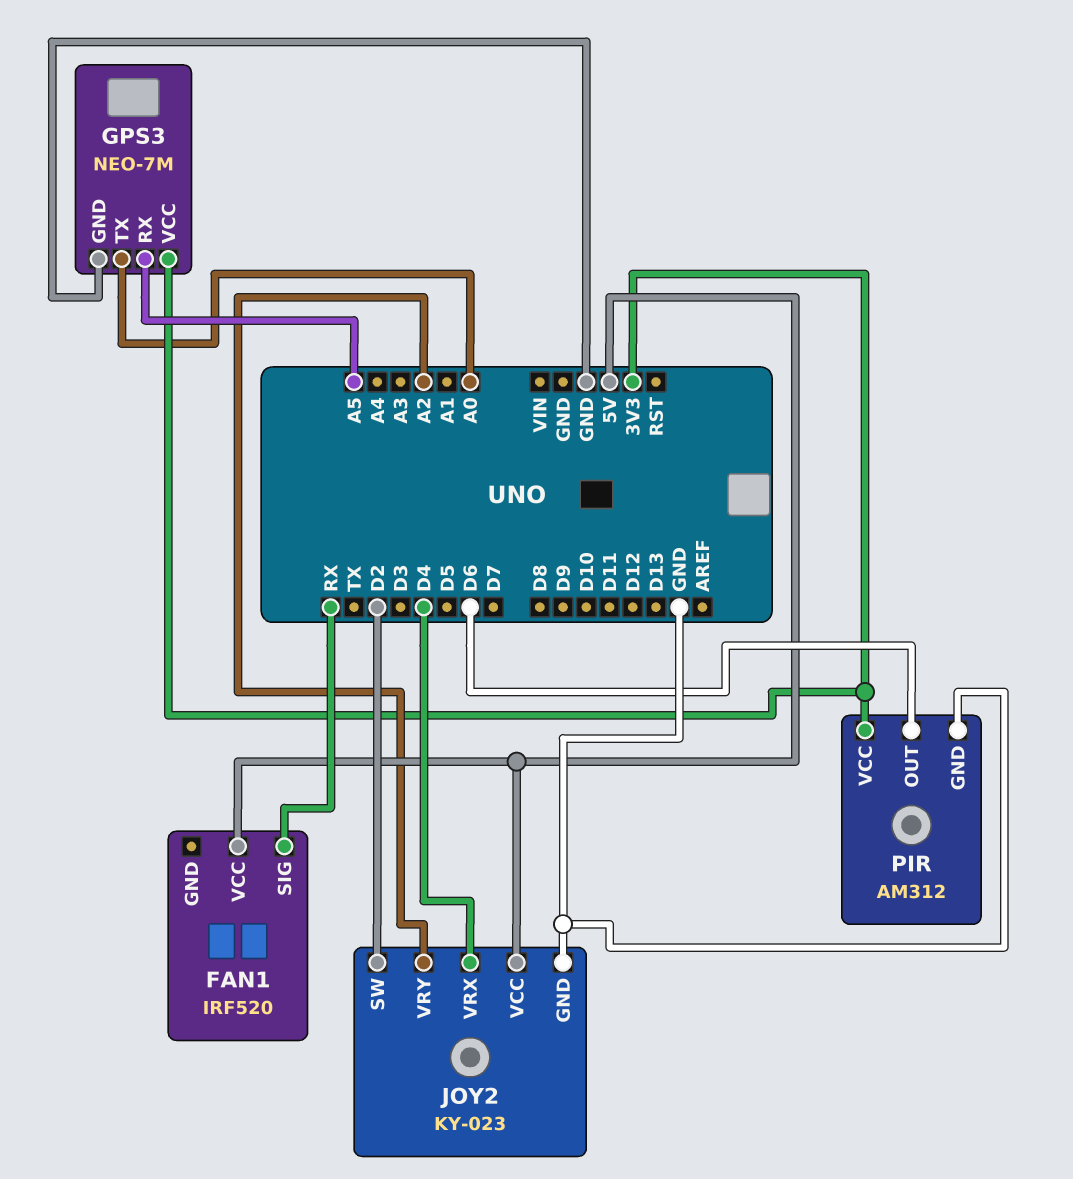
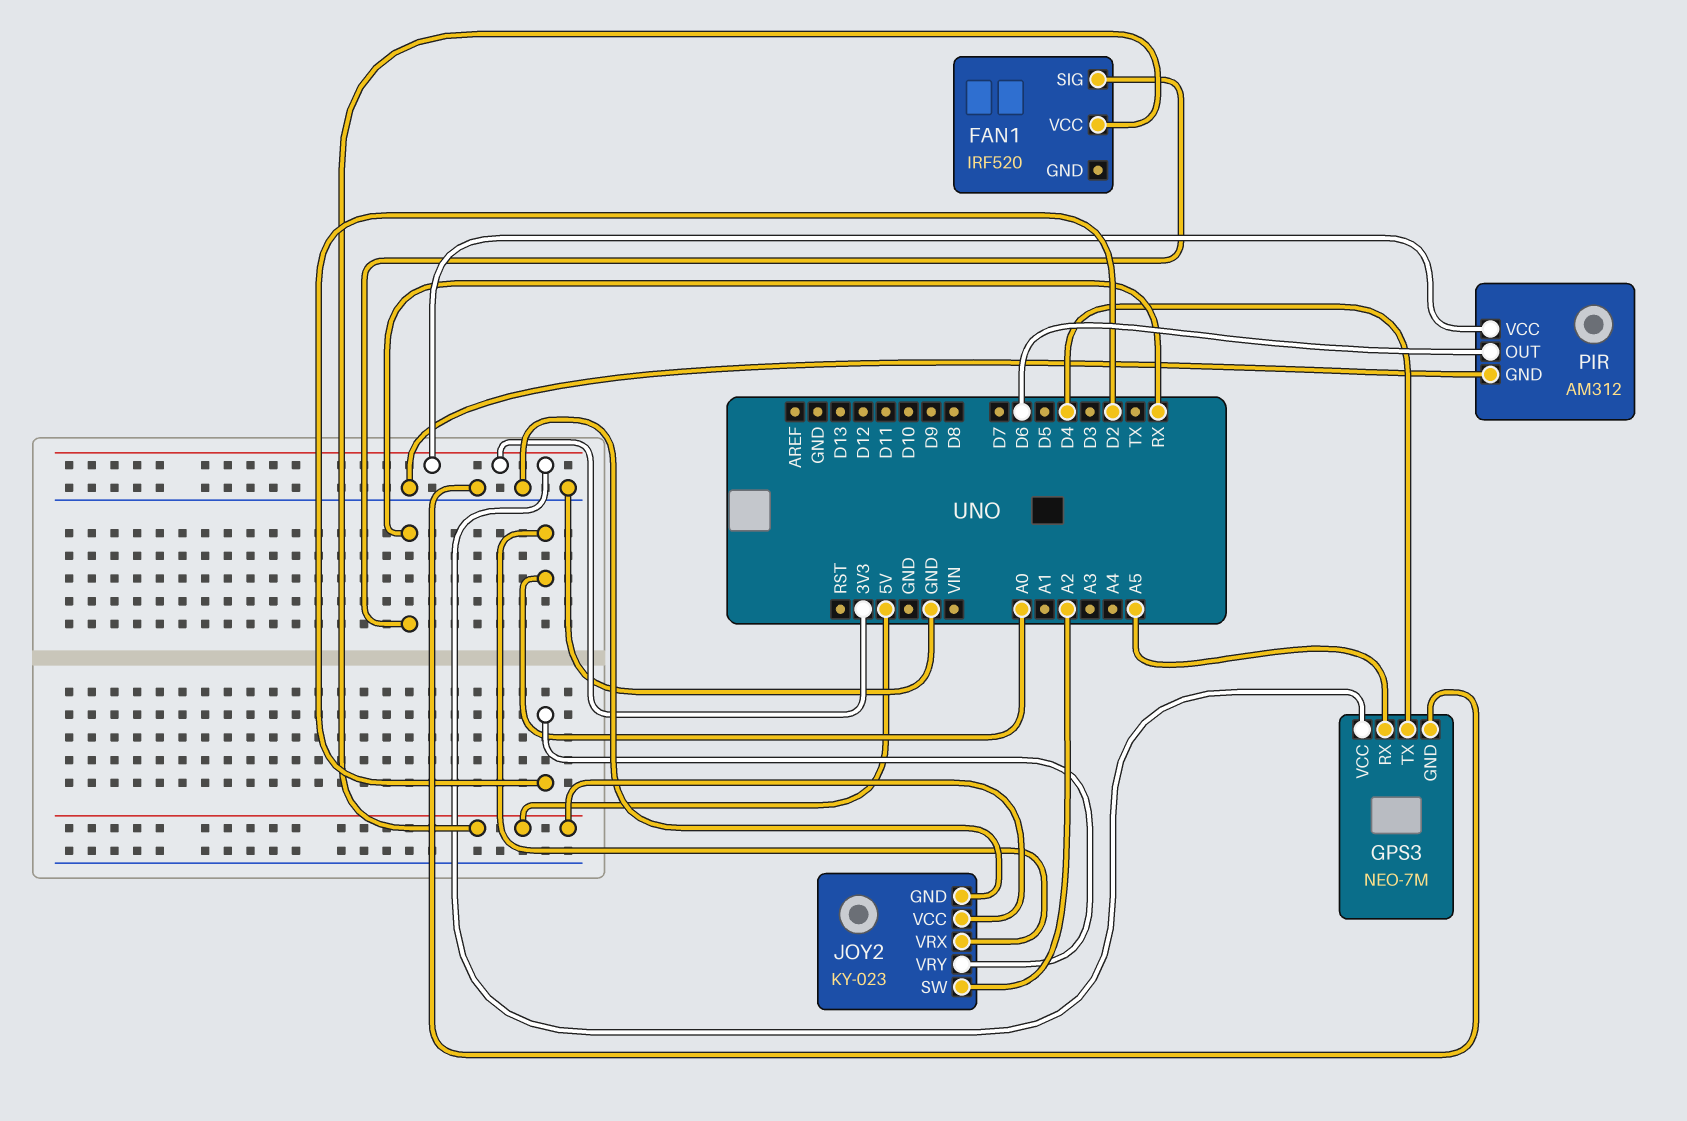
GPS3 pin TX: A0 -> D4
JOY2 pin SW: D2 -> A2
JOY2 pin VRX: D4 -> A0
JOY2 pin VRY: A2 -> D2

